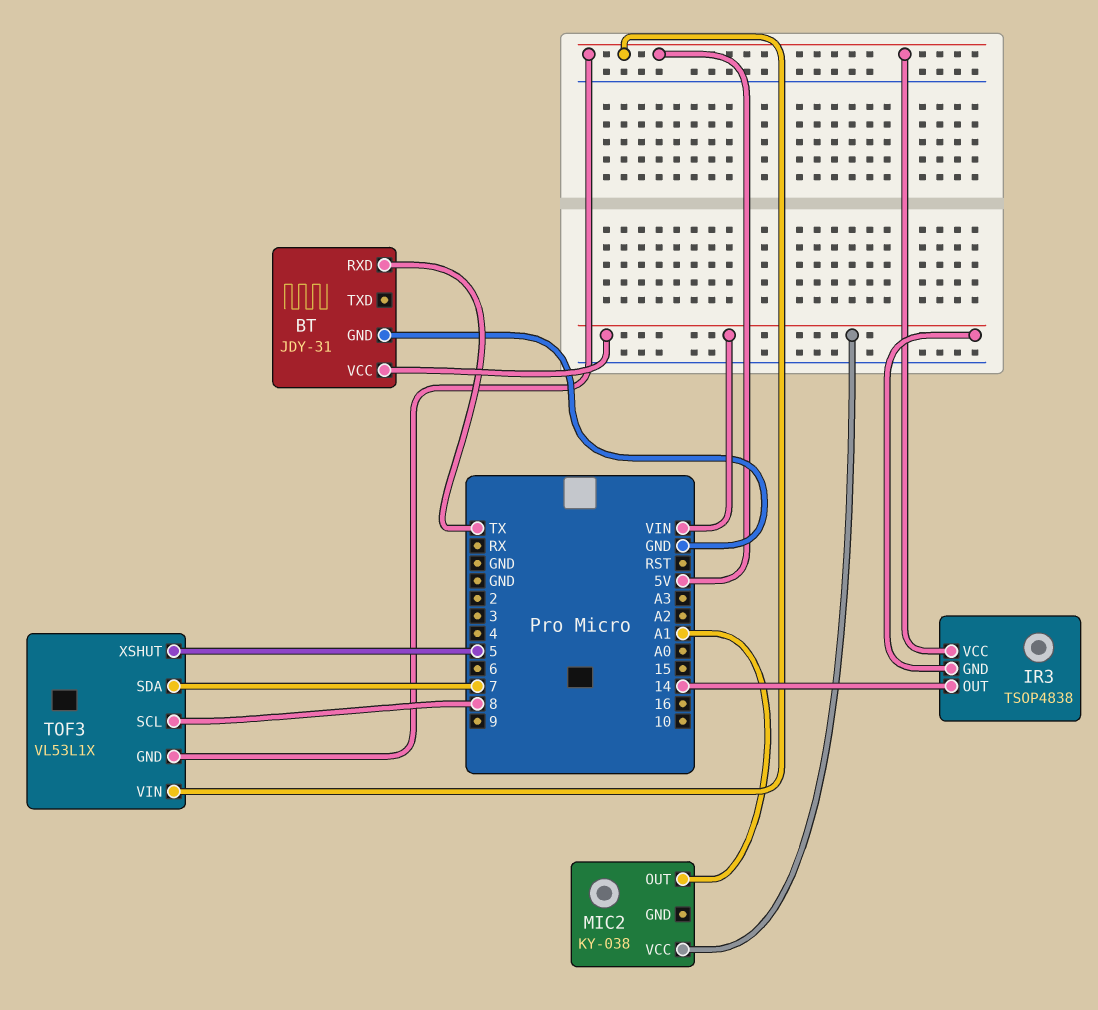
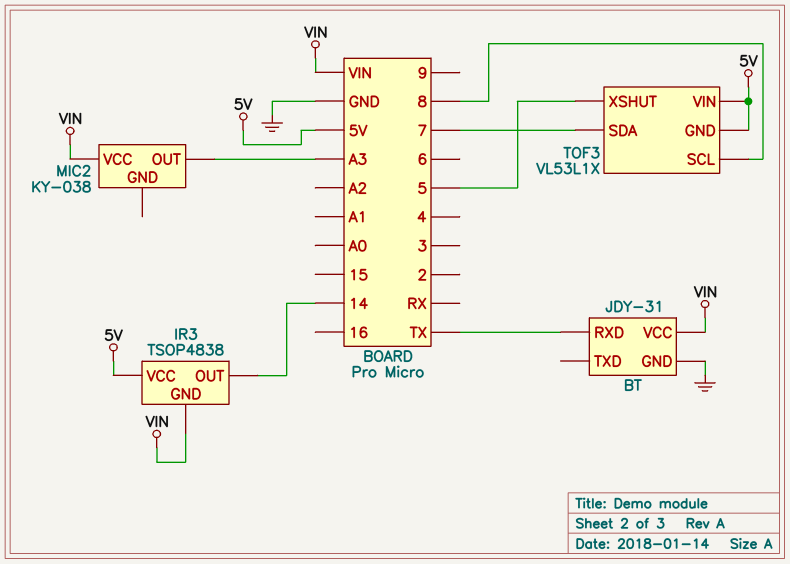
MIC2 pin OUT: A1 -> A3

